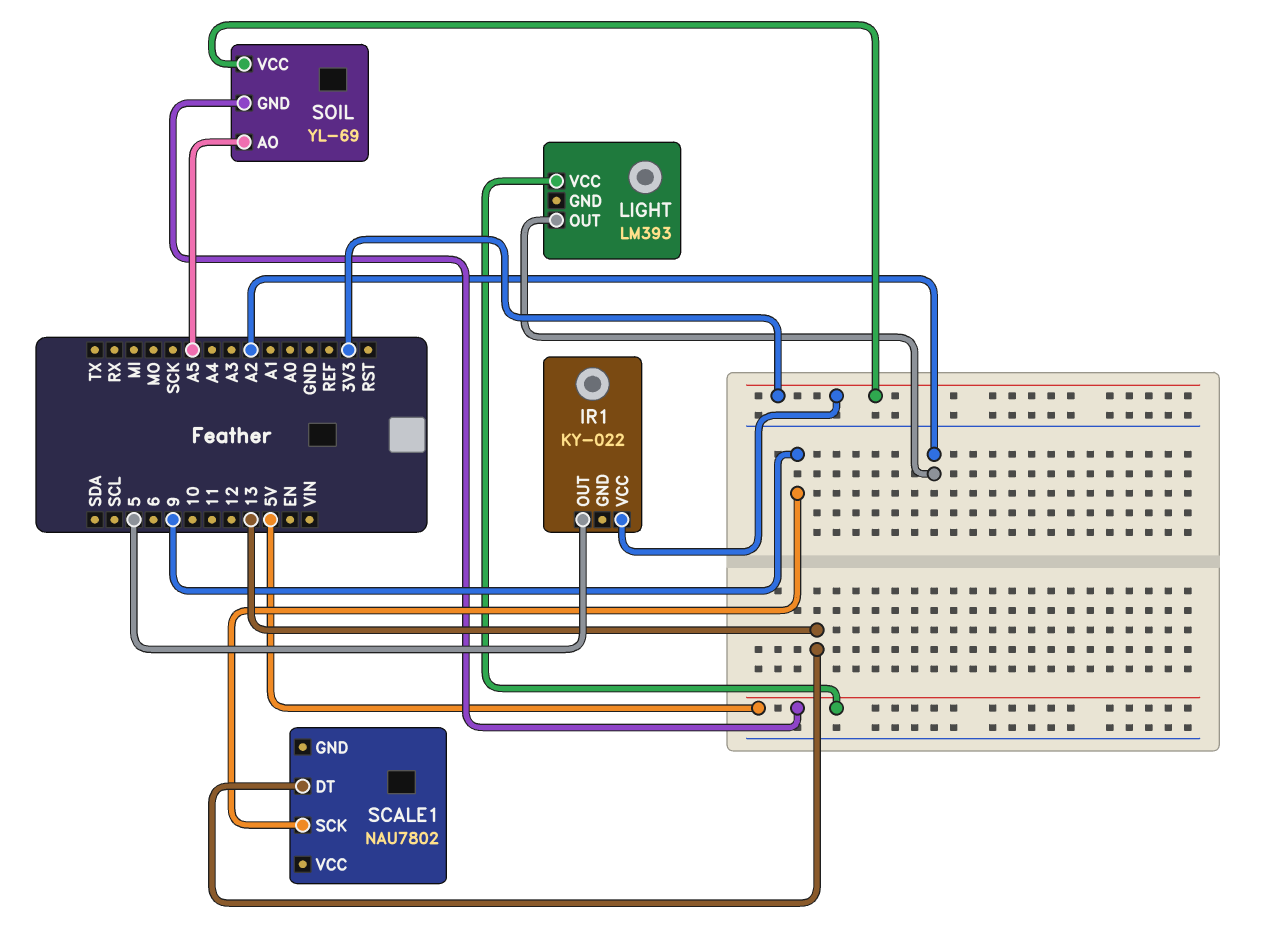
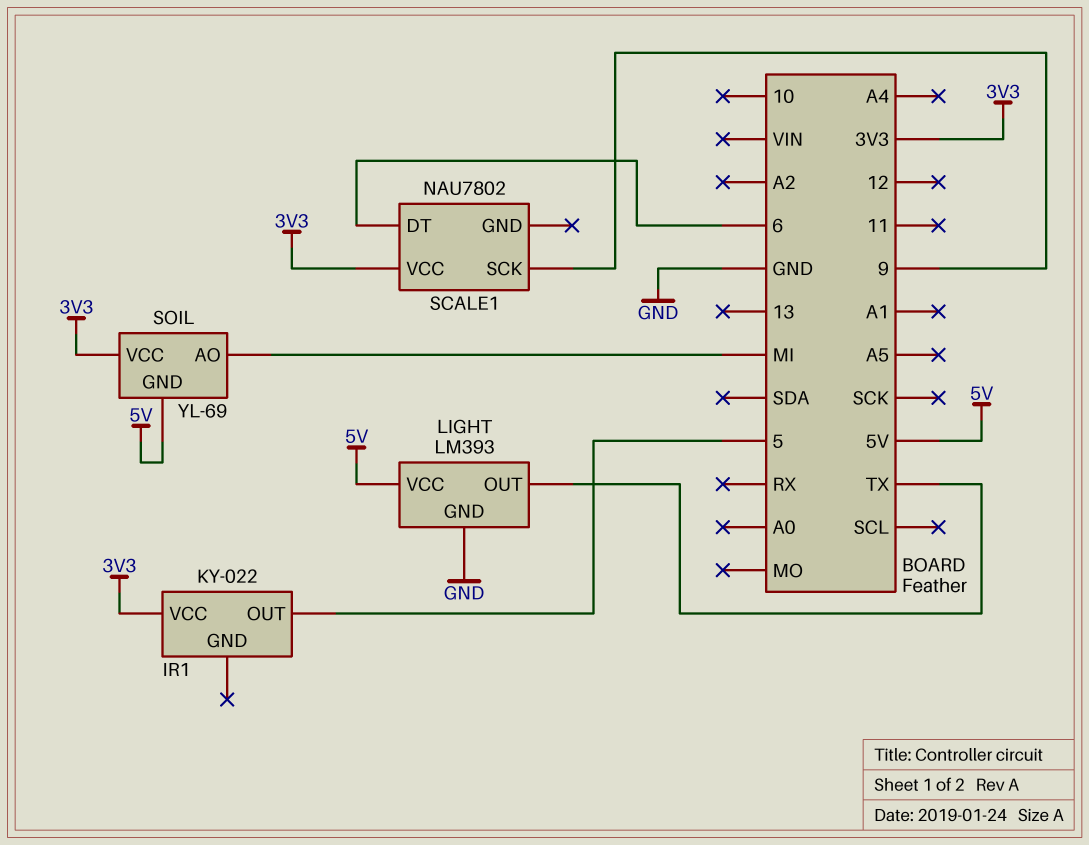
LIGHT pin GND: none -> GND
LIGHT pin OUT: A2 -> TX
SCALE1 pin DT: 13 -> 6
SCALE1 pin VCC: none -> 3V3
SOIL pin AO: A5 -> MI

